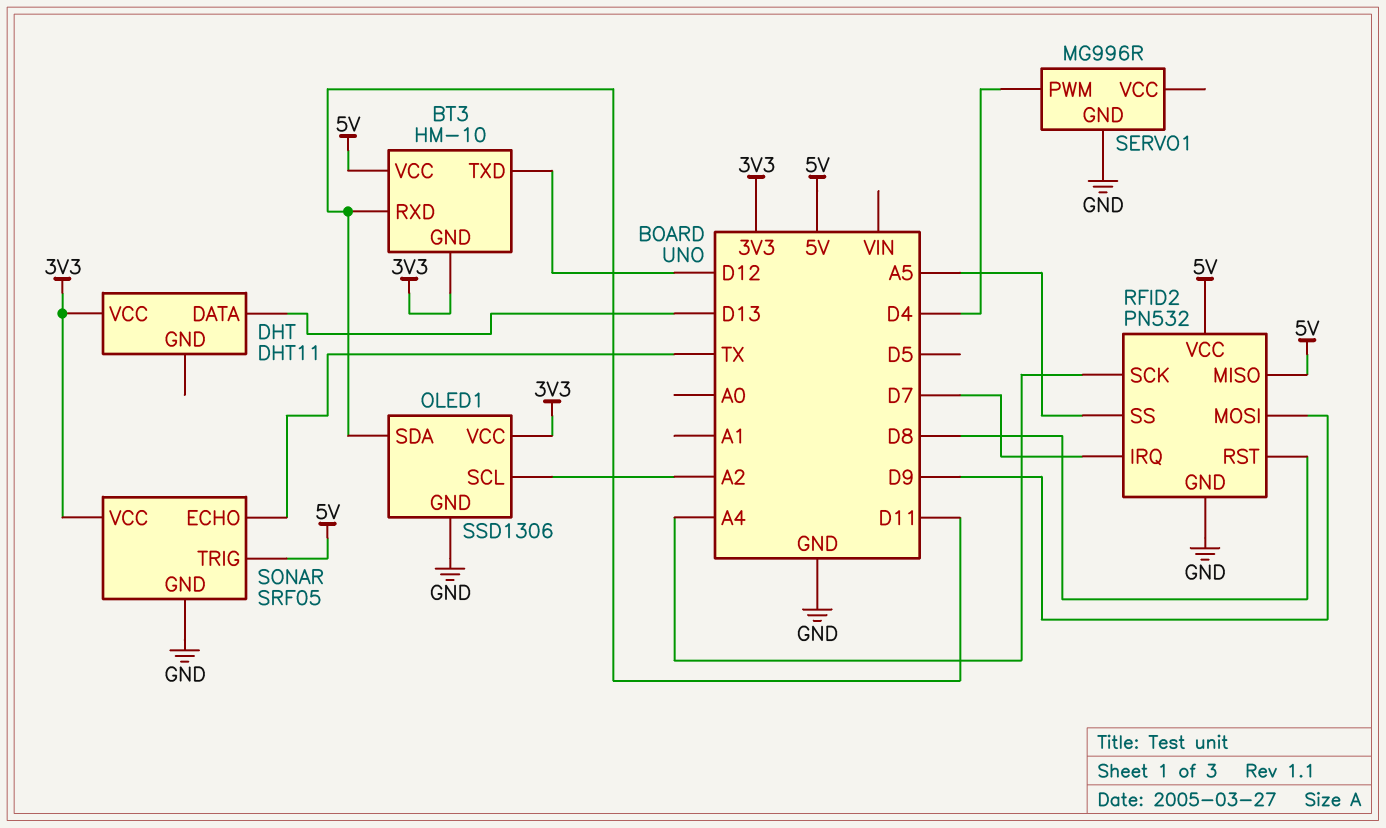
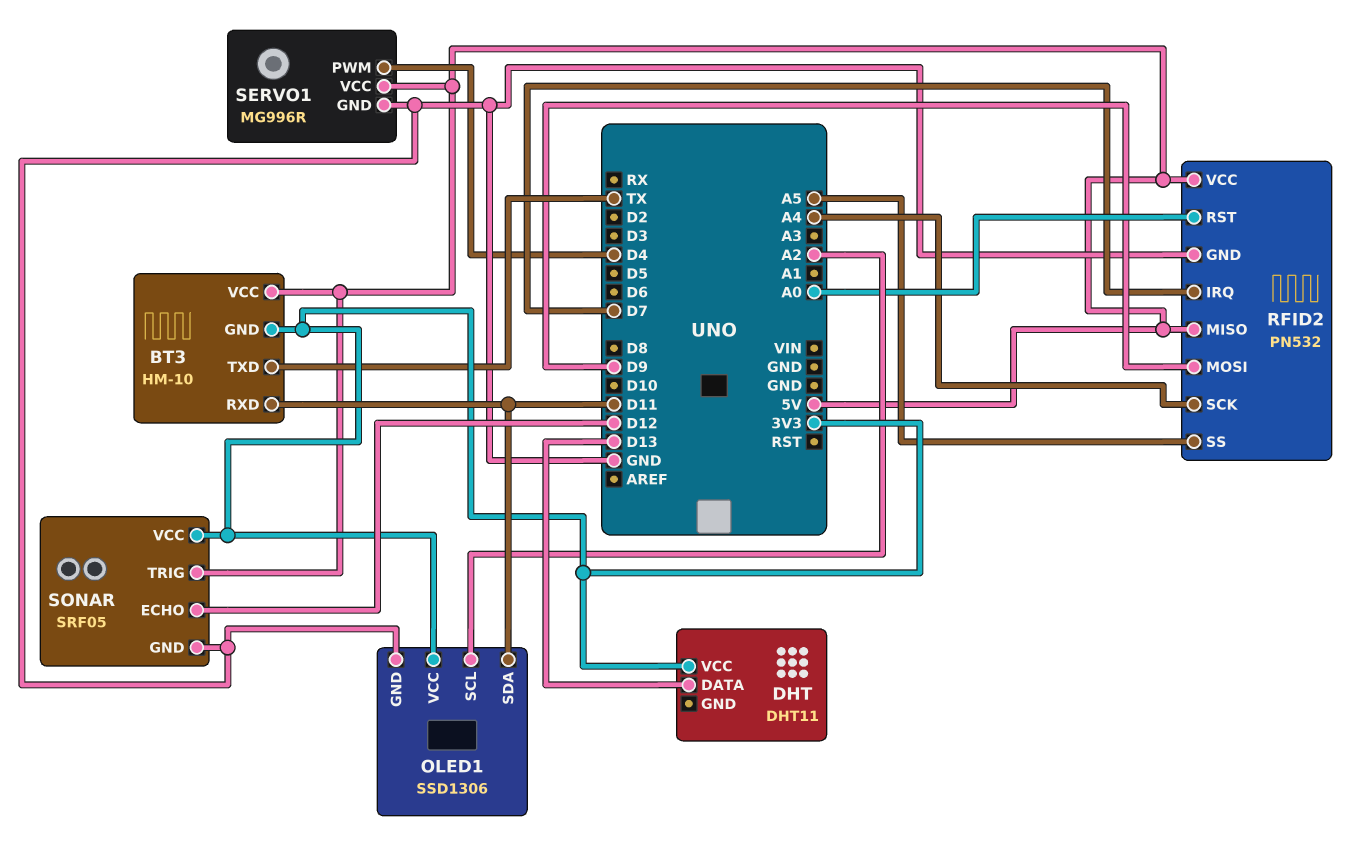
BT3 pin TXD: D12 -> TX
RFID2 pin RST: D8 -> A0
SERVO1 pin VCC: none -> 5V
SONAR pin ECHO: TX -> D12

